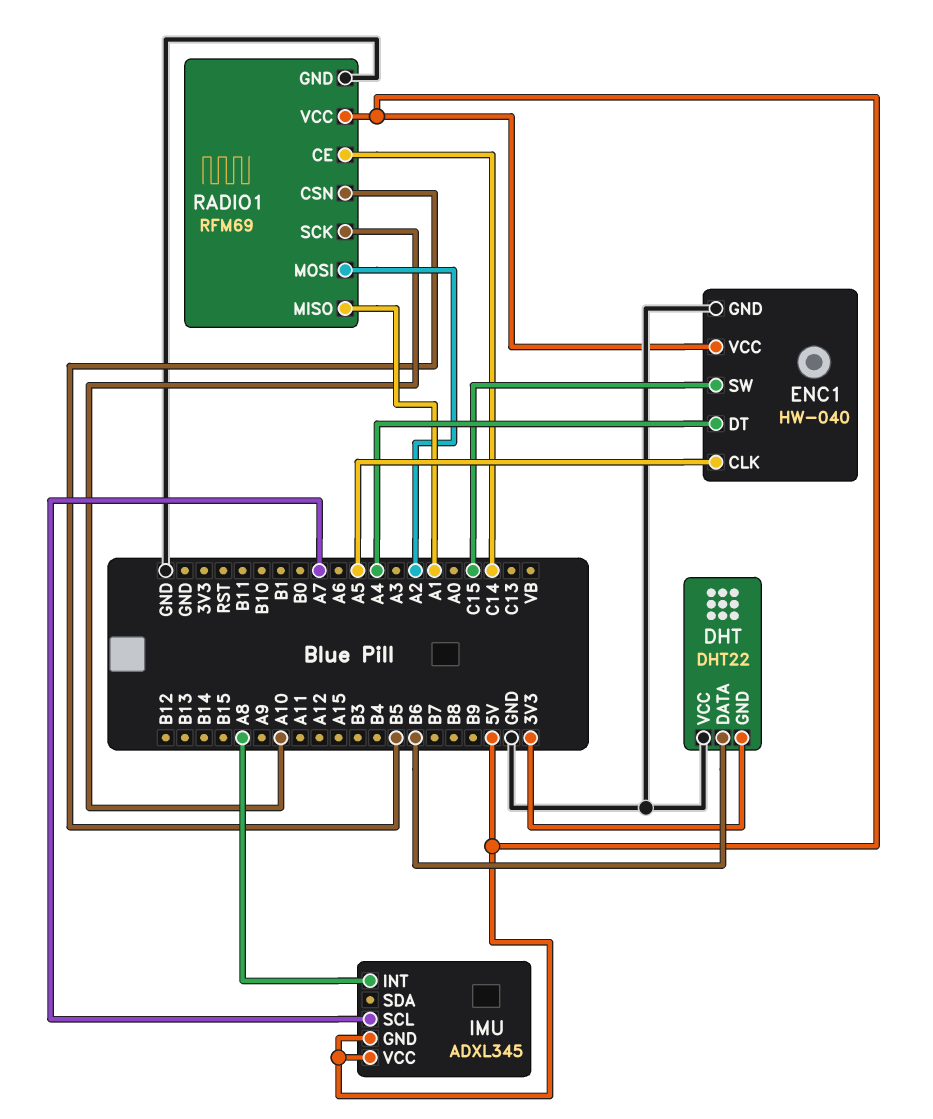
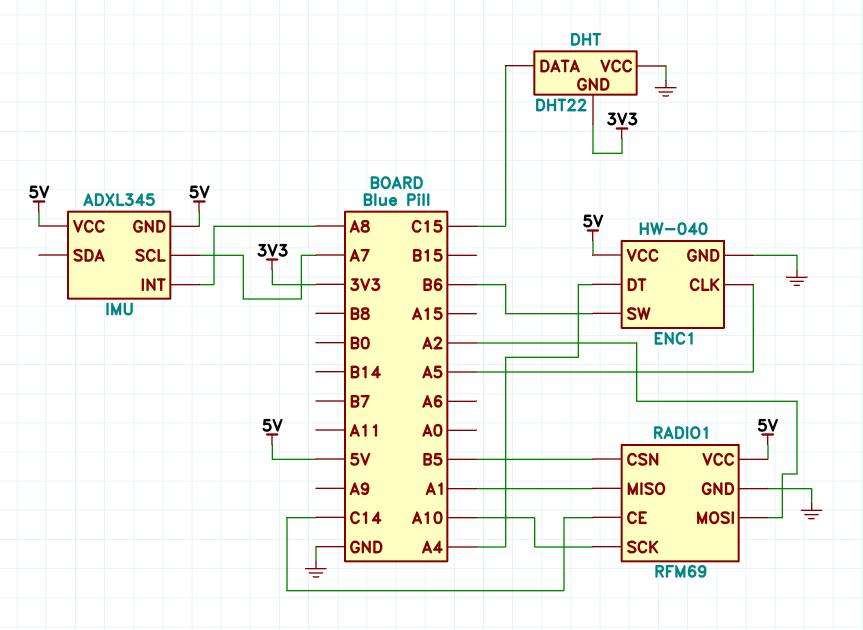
DHT pin DATA: B6 -> C15
ENC1 pin SW: C15 -> B6

